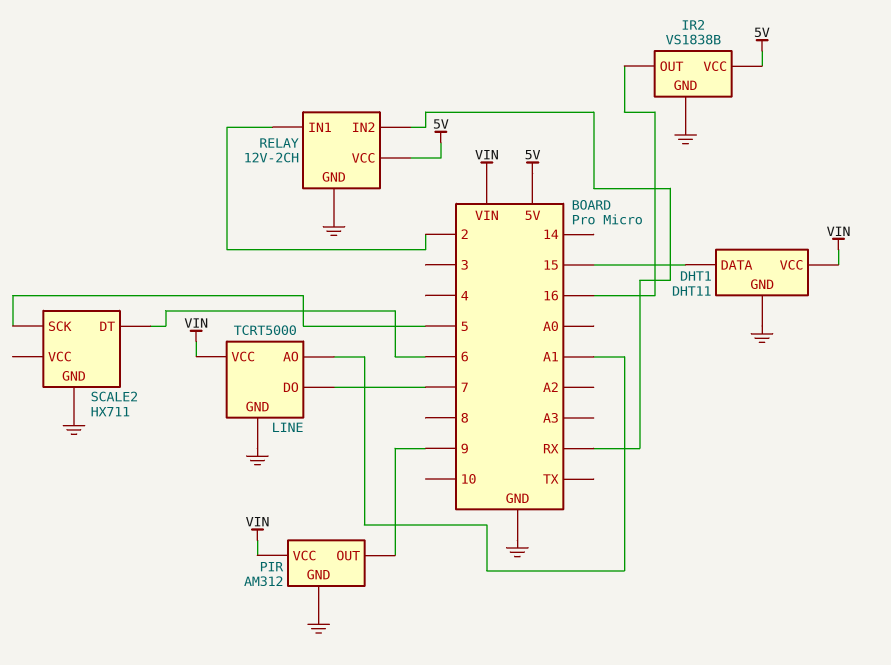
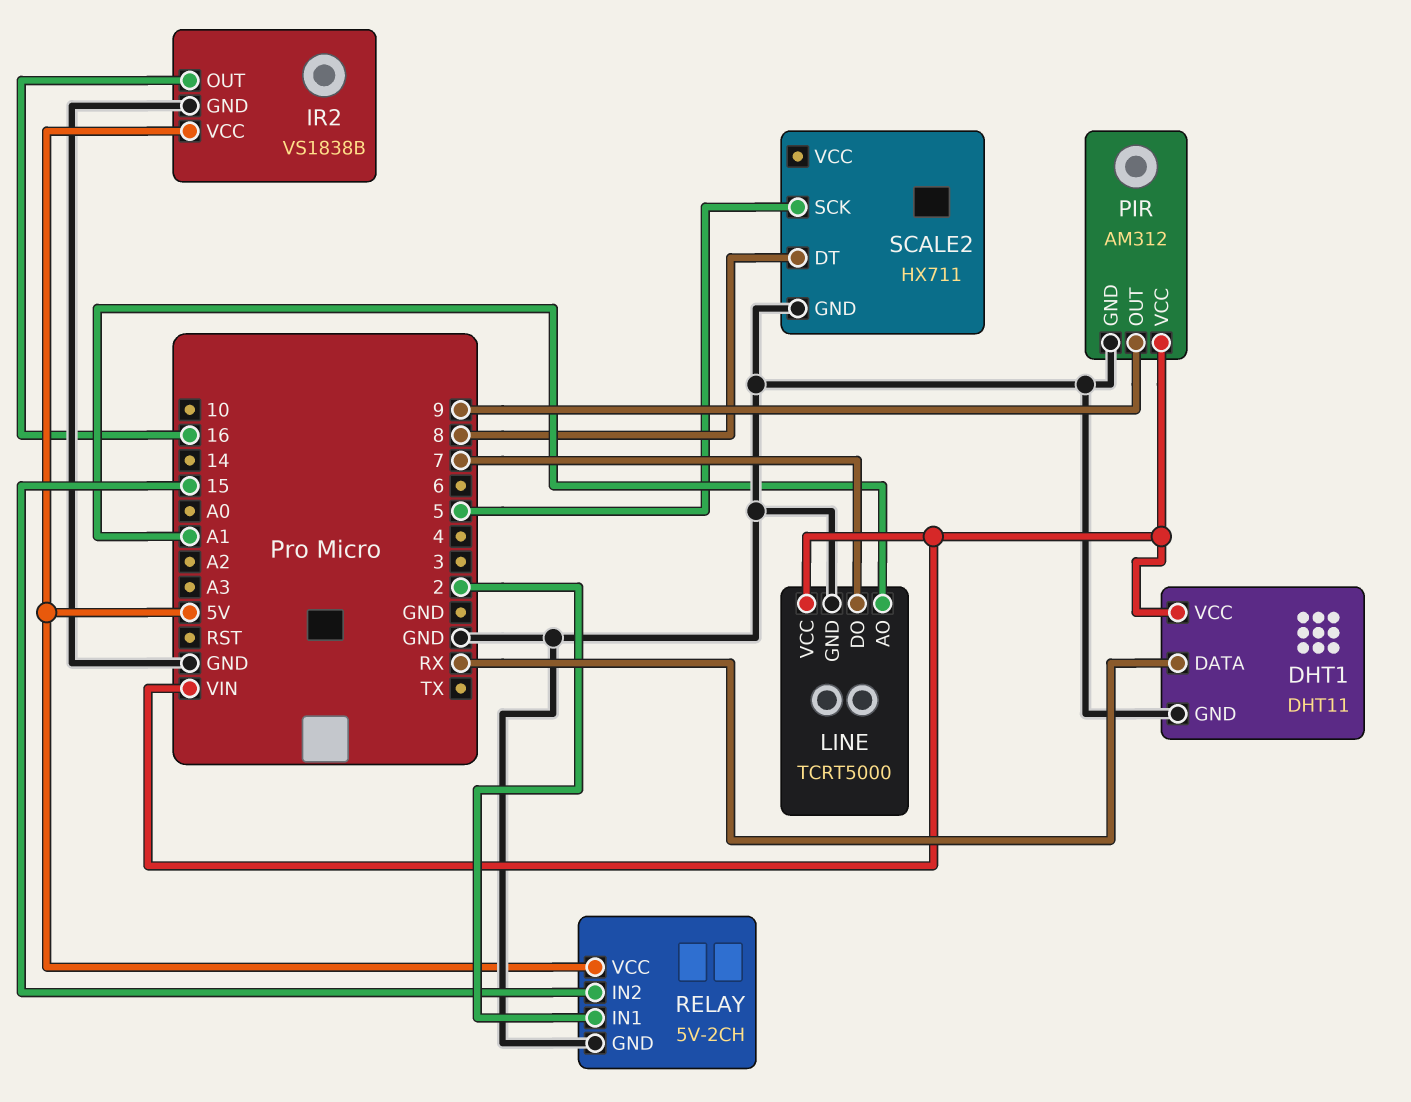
DHT1 pin DATA: 15 -> RX
RELAY: 12V-2CH -> 5V-2CH
RELAY pin IN2: RX -> 15
SCALE2 pin DT: 6 -> 8

